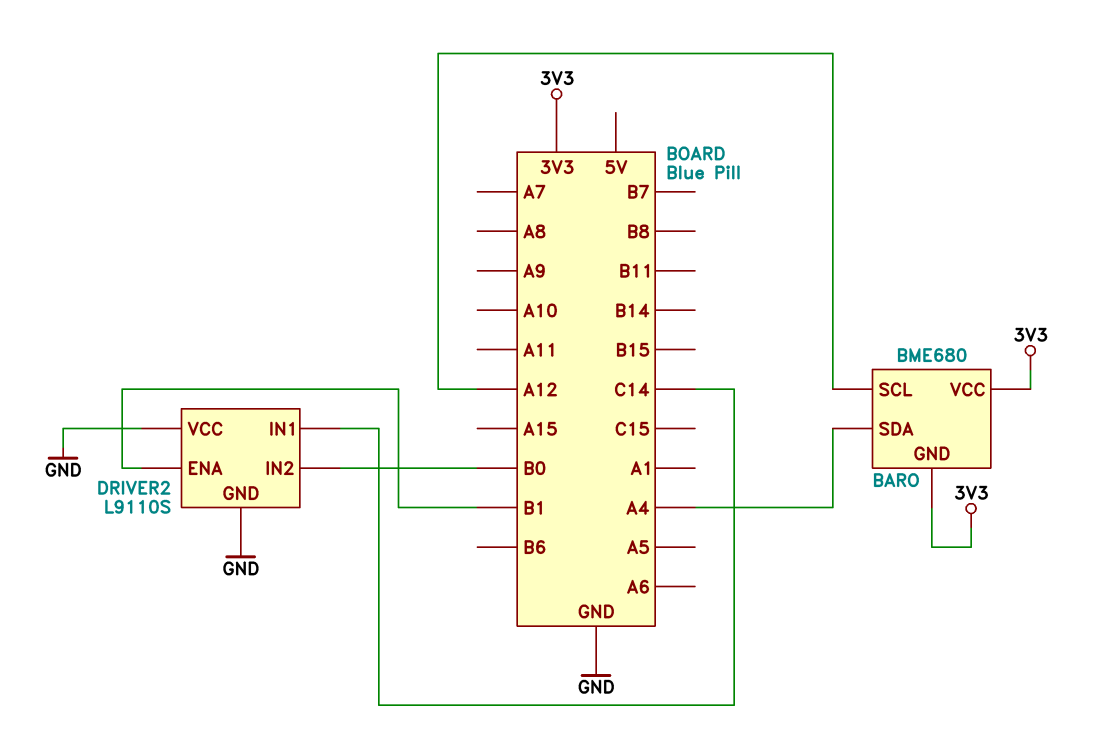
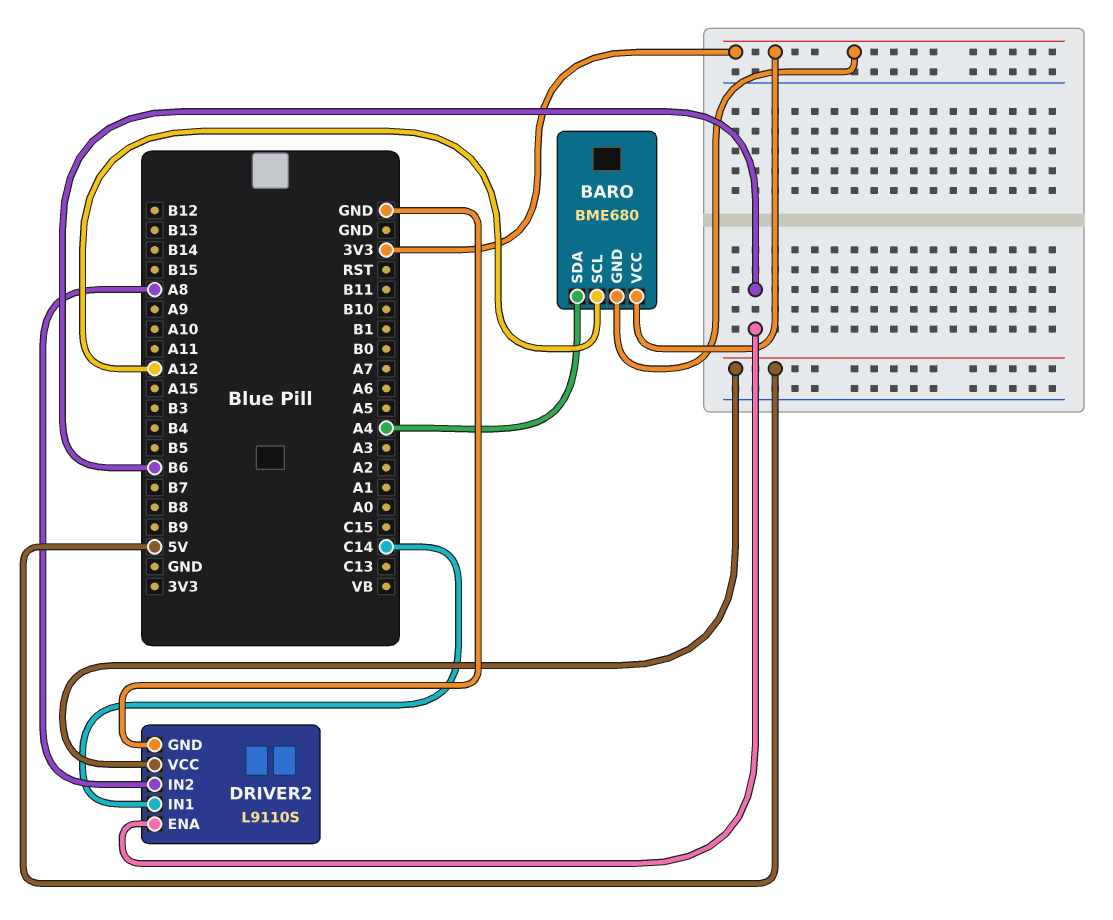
DRIVER2 pin ENA: B1 -> B6
DRIVER2 pin IN2: B0 -> A8
DRIVER2 pin VCC: GND -> 5V

